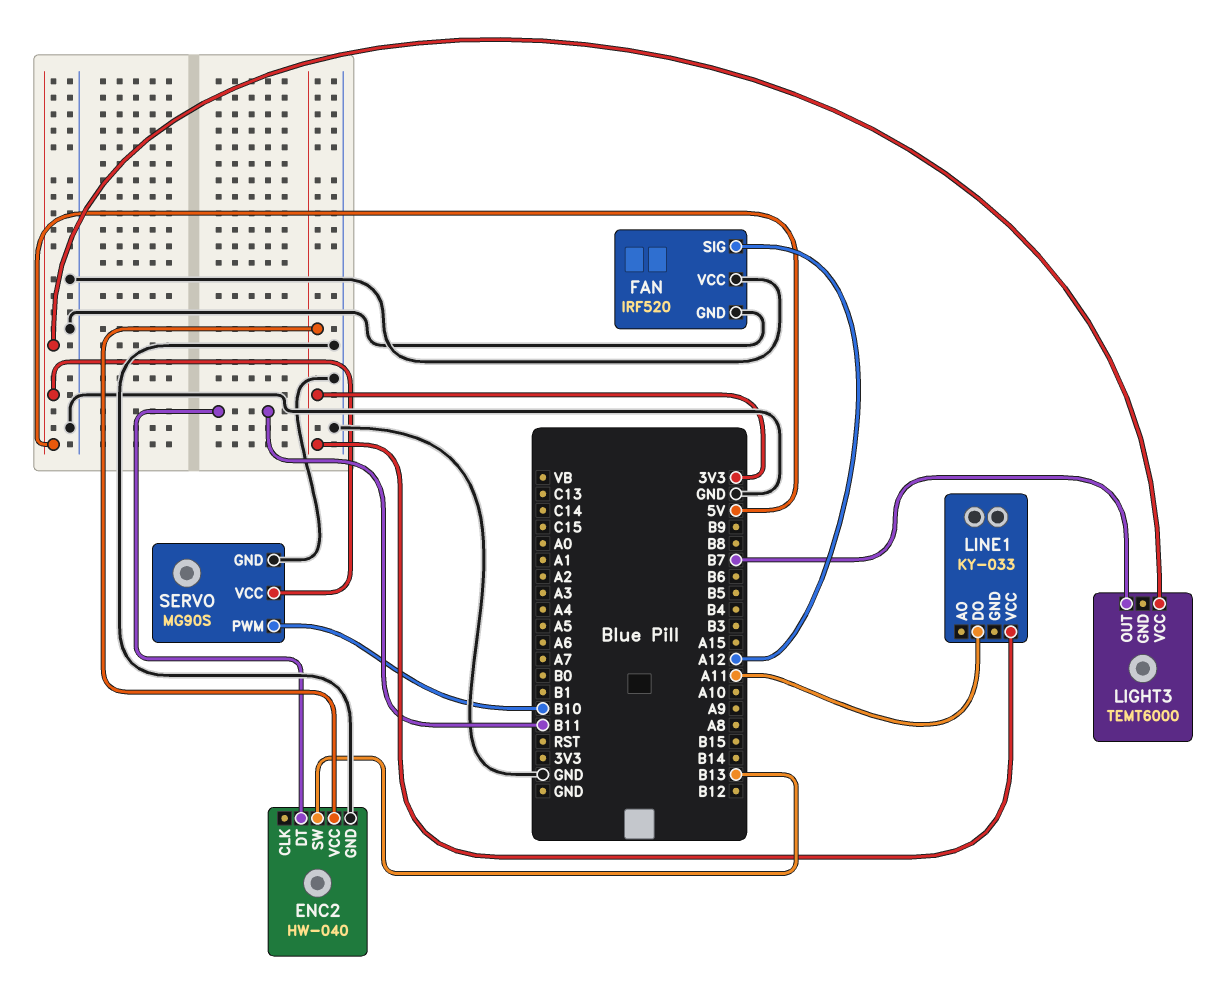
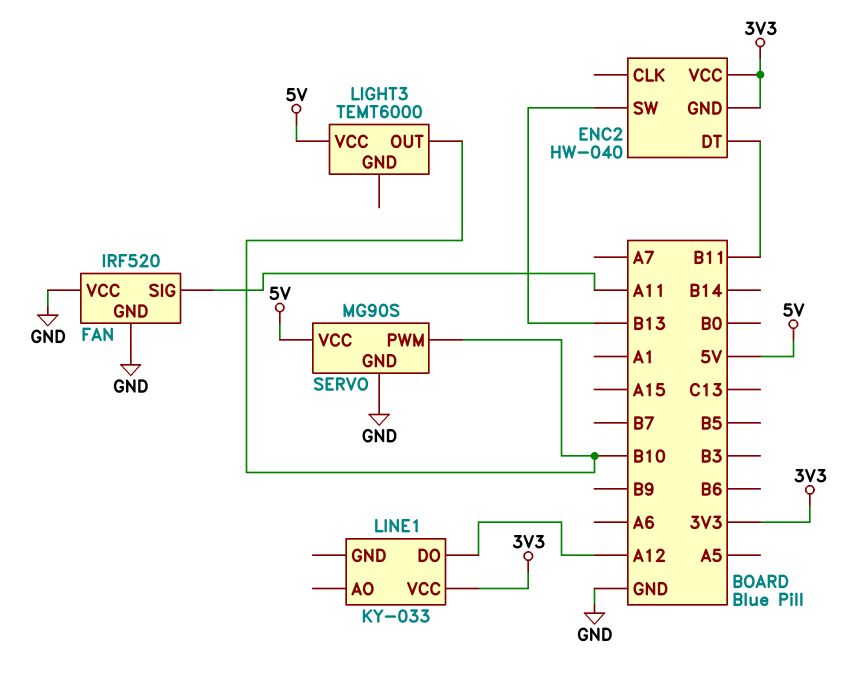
ENC2 pin GND: GND -> 3V3
FAN pin SIG: A12 -> A11
LIGHT3 pin OUT: B7 -> B10
LINE1 pin DO: A11 -> A12

